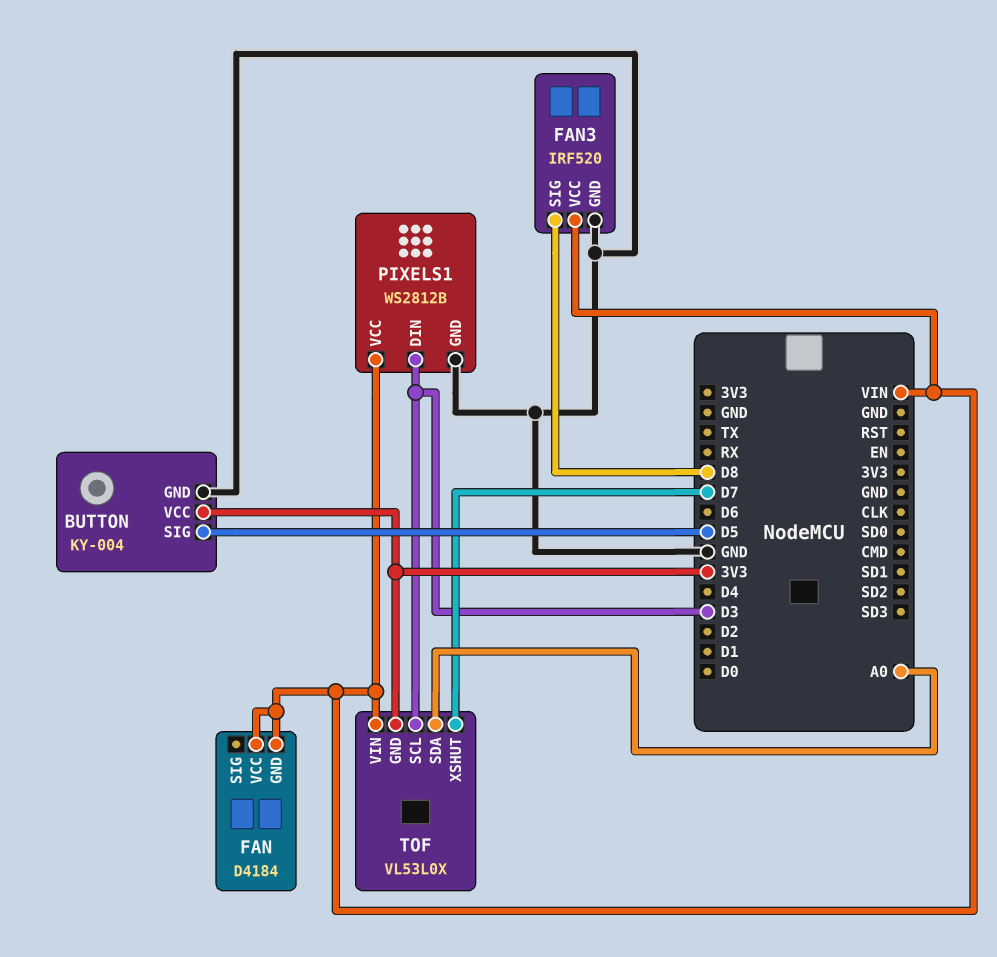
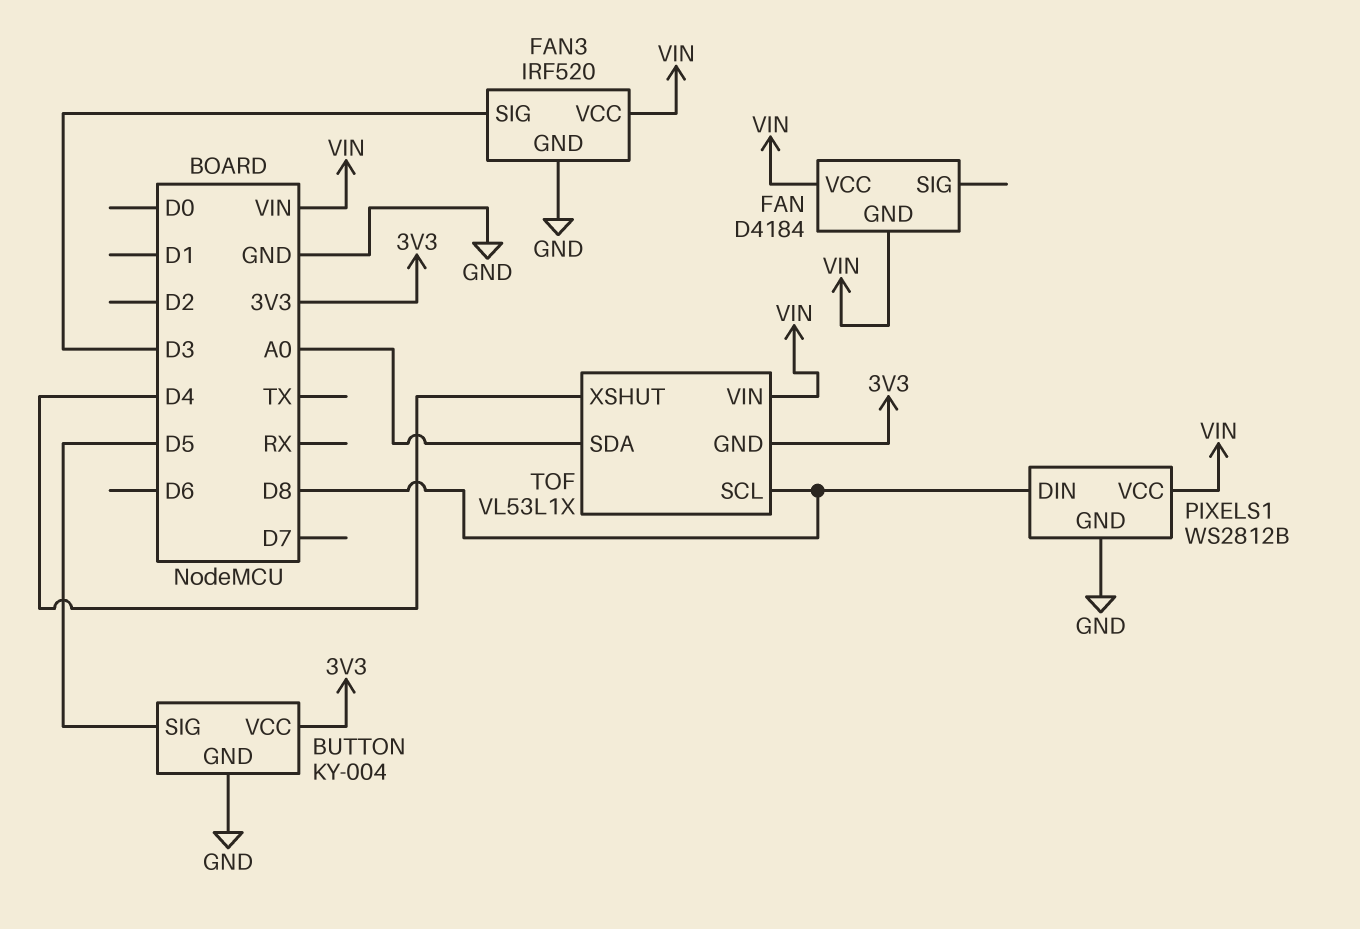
FAN3 pin SIG: D8 -> D3
PIXELS1 pin DIN: D3 -> D8
TOF: VL53L0X -> VL53L1X
TOF pin SCL: D3 -> D8
TOF pin XSHUT: D7 -> D4

